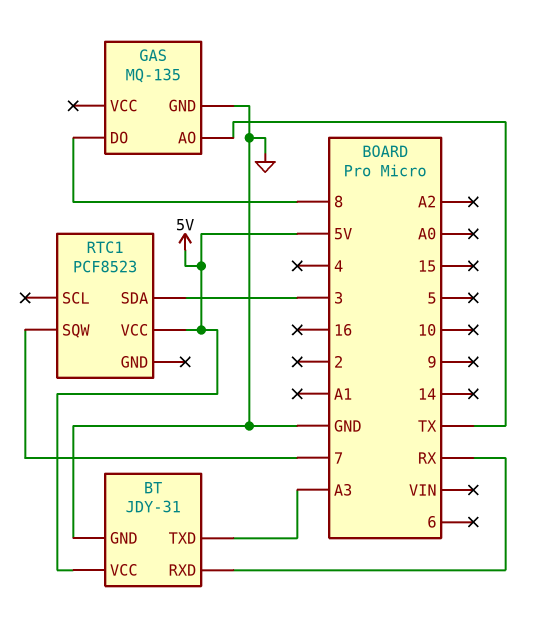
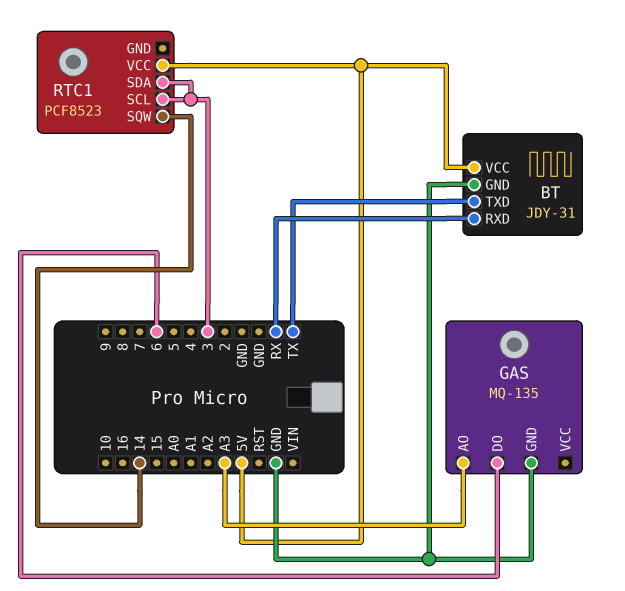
BT pin TXD: A3 -> TX
GAS pin AO: TX -> A3
GAS pin DO: 8 -> 6
RTC1 pin SCL: none -> 3
RTC1 pin SQW: 7 -> 14

